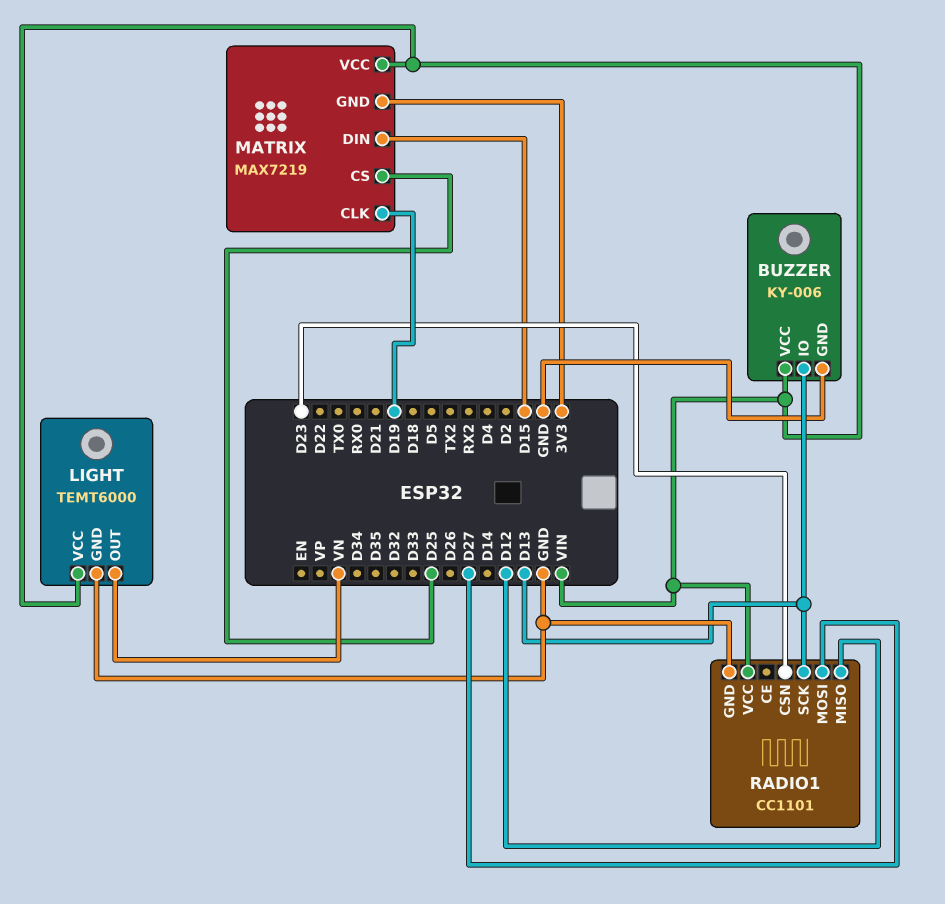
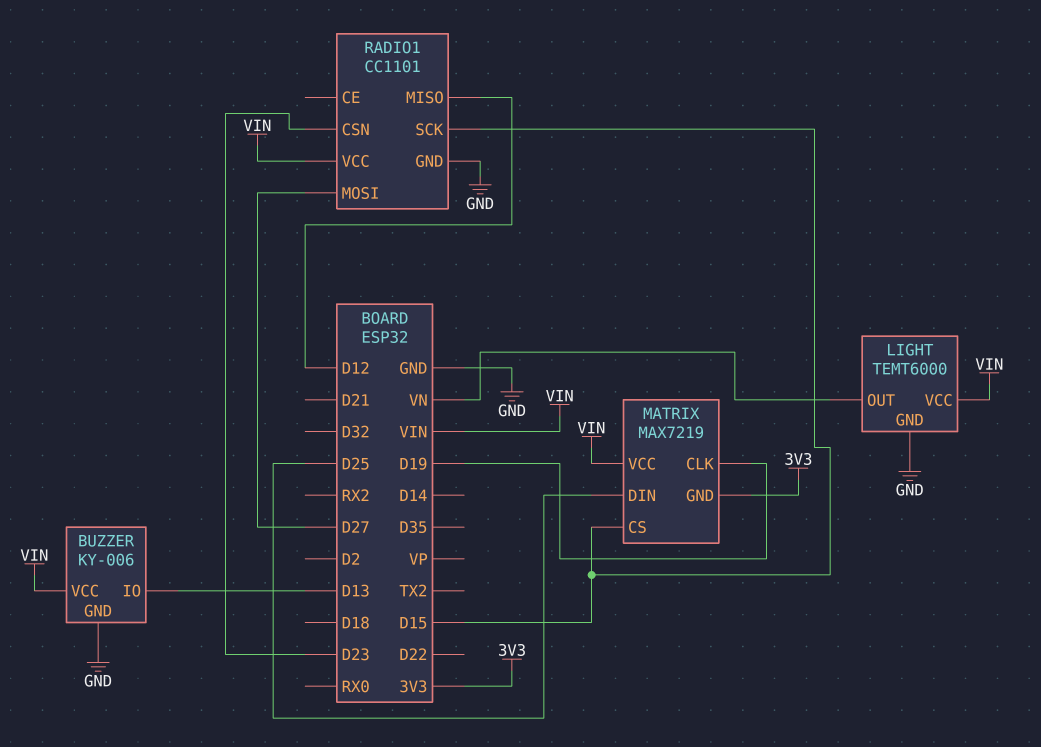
MATRIX pin CS: D25 -> D15
MATRIX pin DIN: D15 -> D25
RADIO1 pin SCK: D13 -> D15

